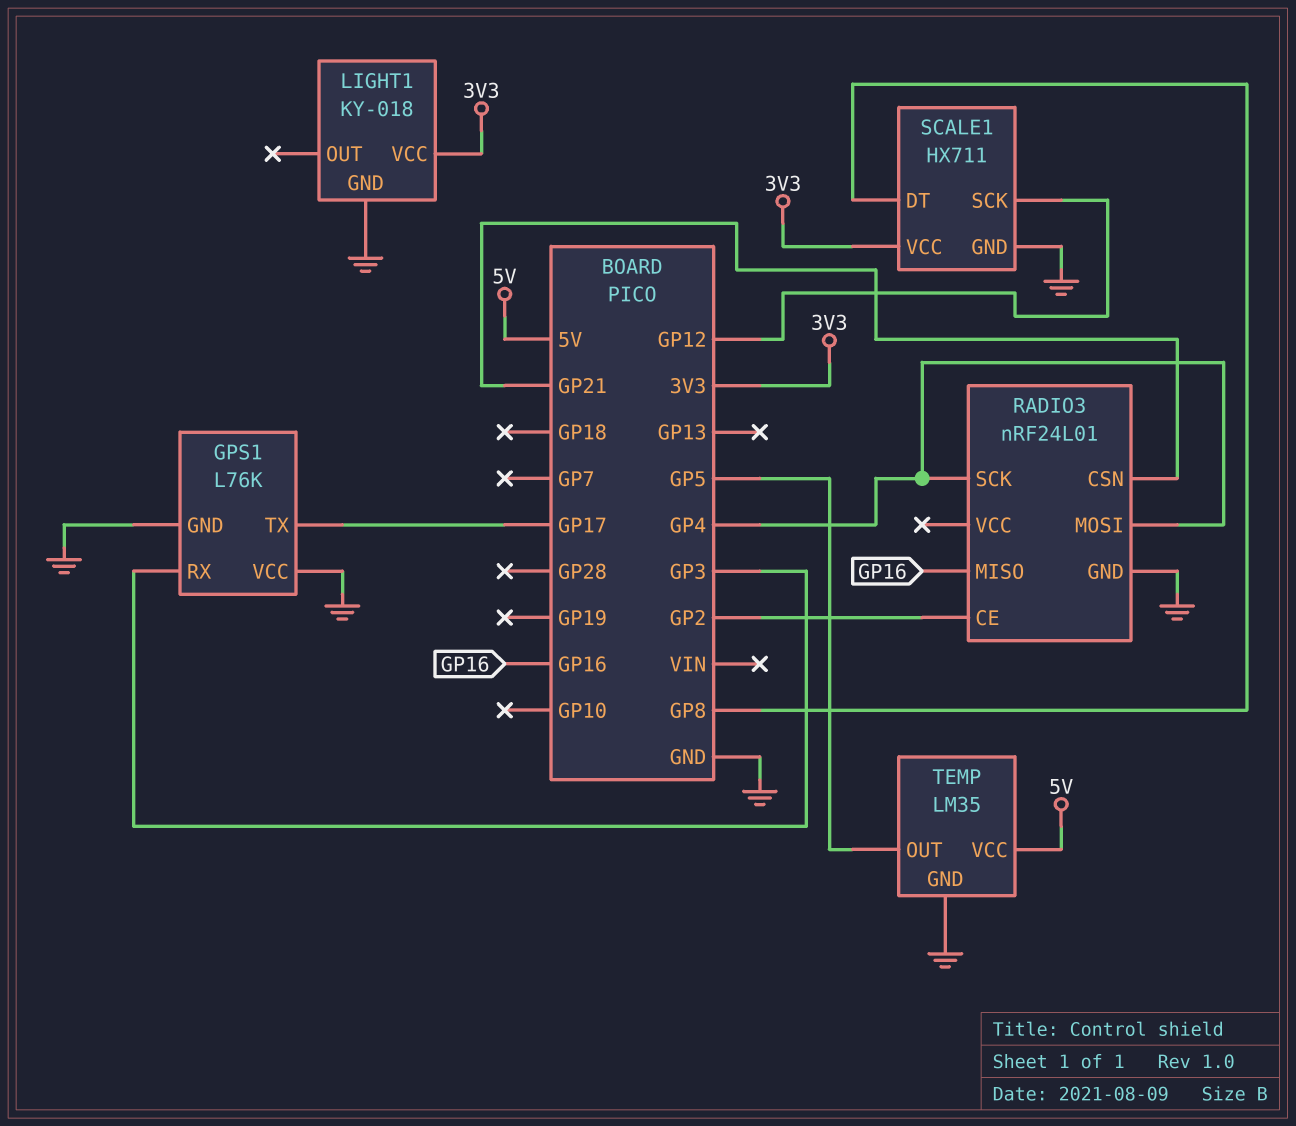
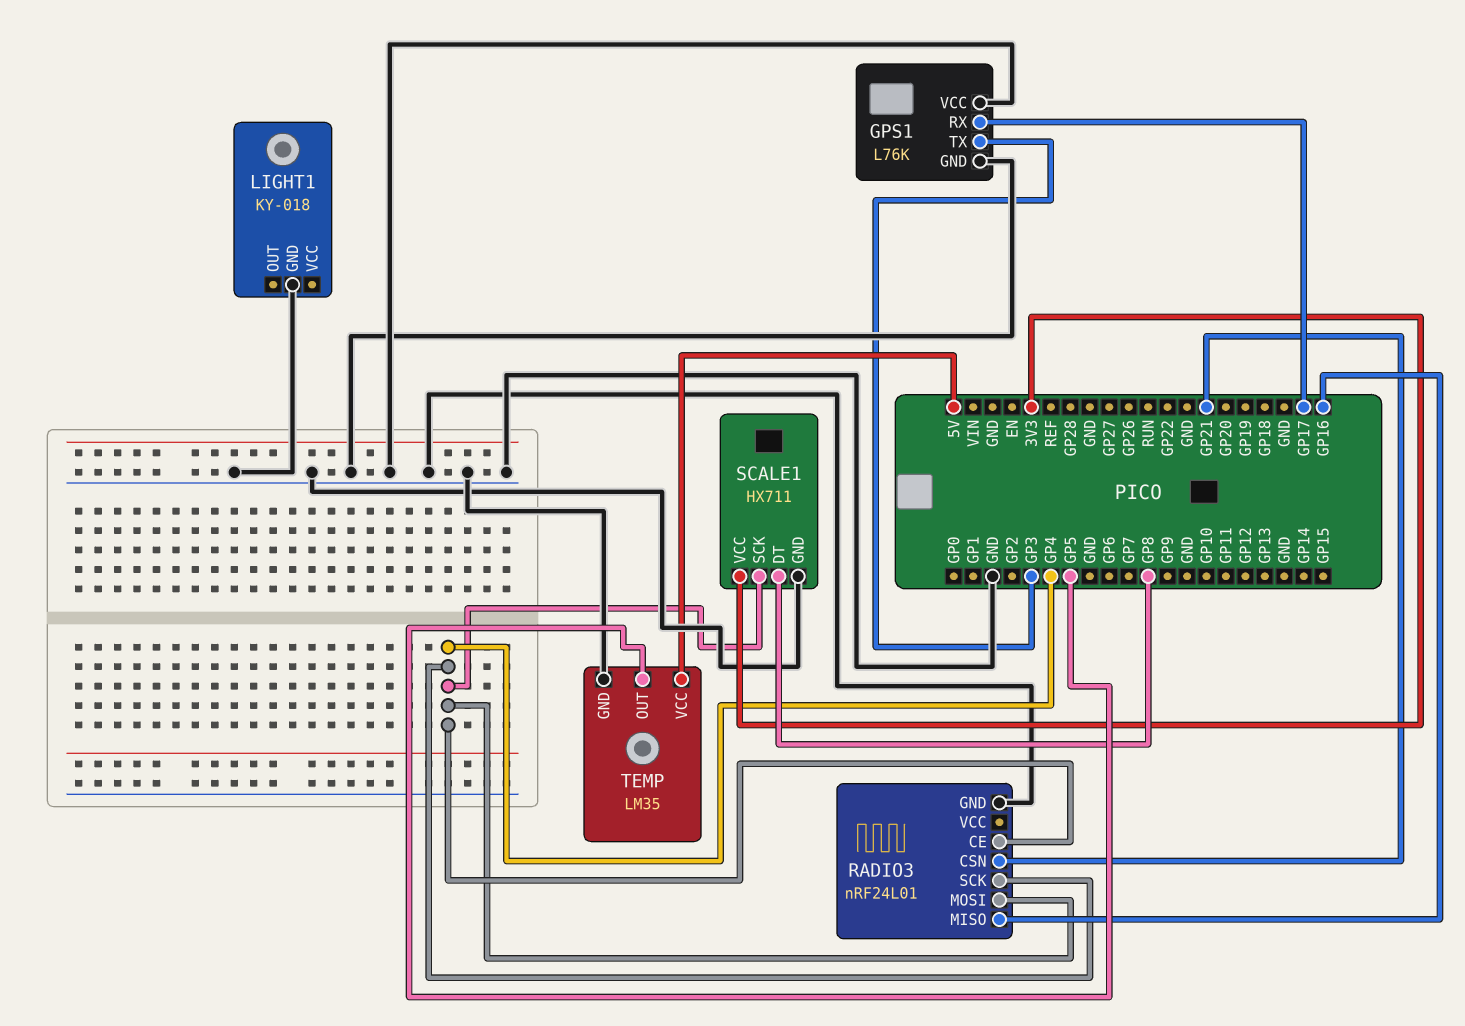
GPS1 pin RX: GP3 -> GP17
GPS1 pin TX: GP17 -> GP3
LIGHT1 pin VCC: 3V3 -> none
RADIO3 pin CE: GP2 -> GP4
SCALE1 pin SCK: GP12 -> GP4

